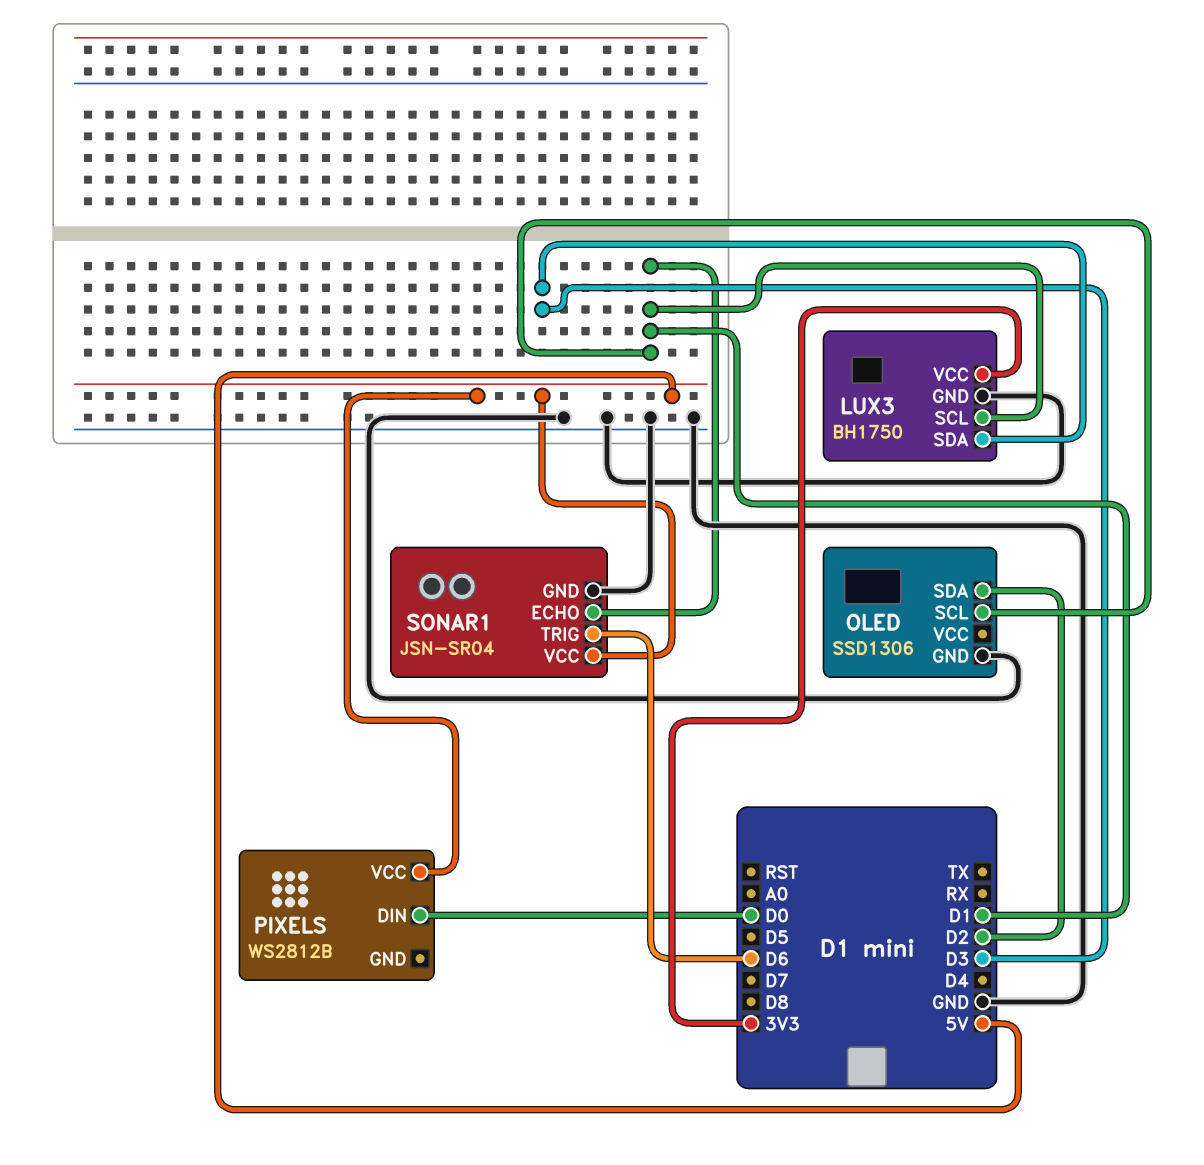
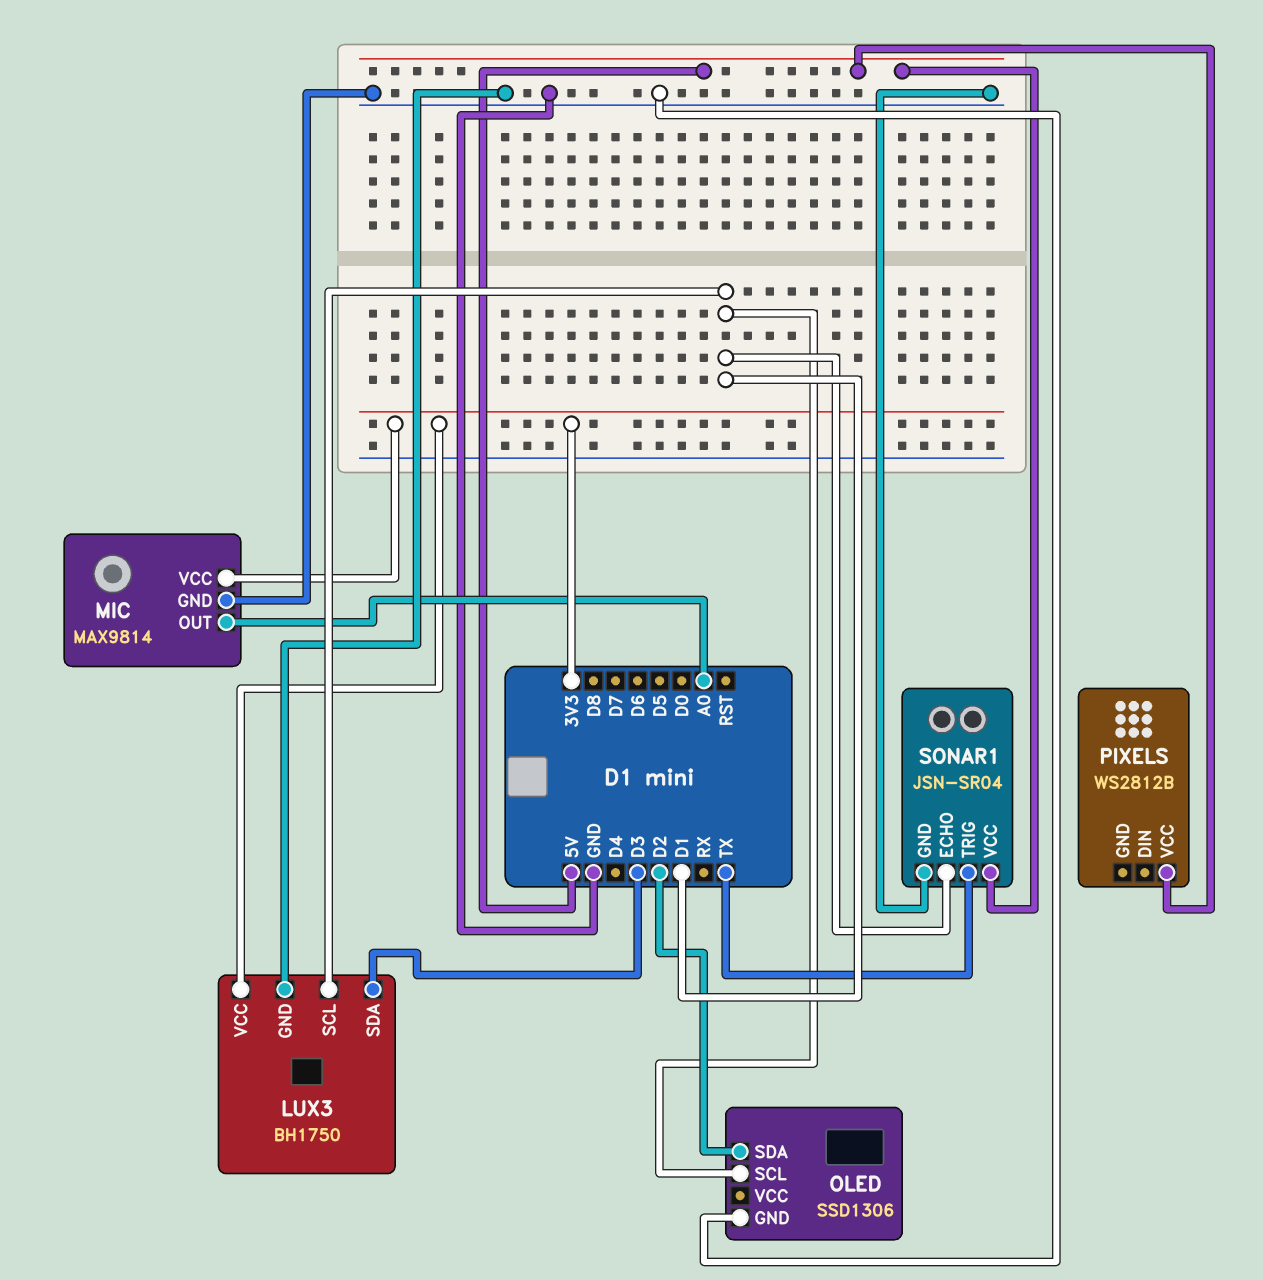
MIC: none -> MAX9814
MIC pin GND: none -> GND
MIC pin OUT: none -> A0
MIC pin VCC: none -> 3V3
PIXELS pin DIN: D0 -> none
SONAR1 pin TRIG: D6 -> TX

